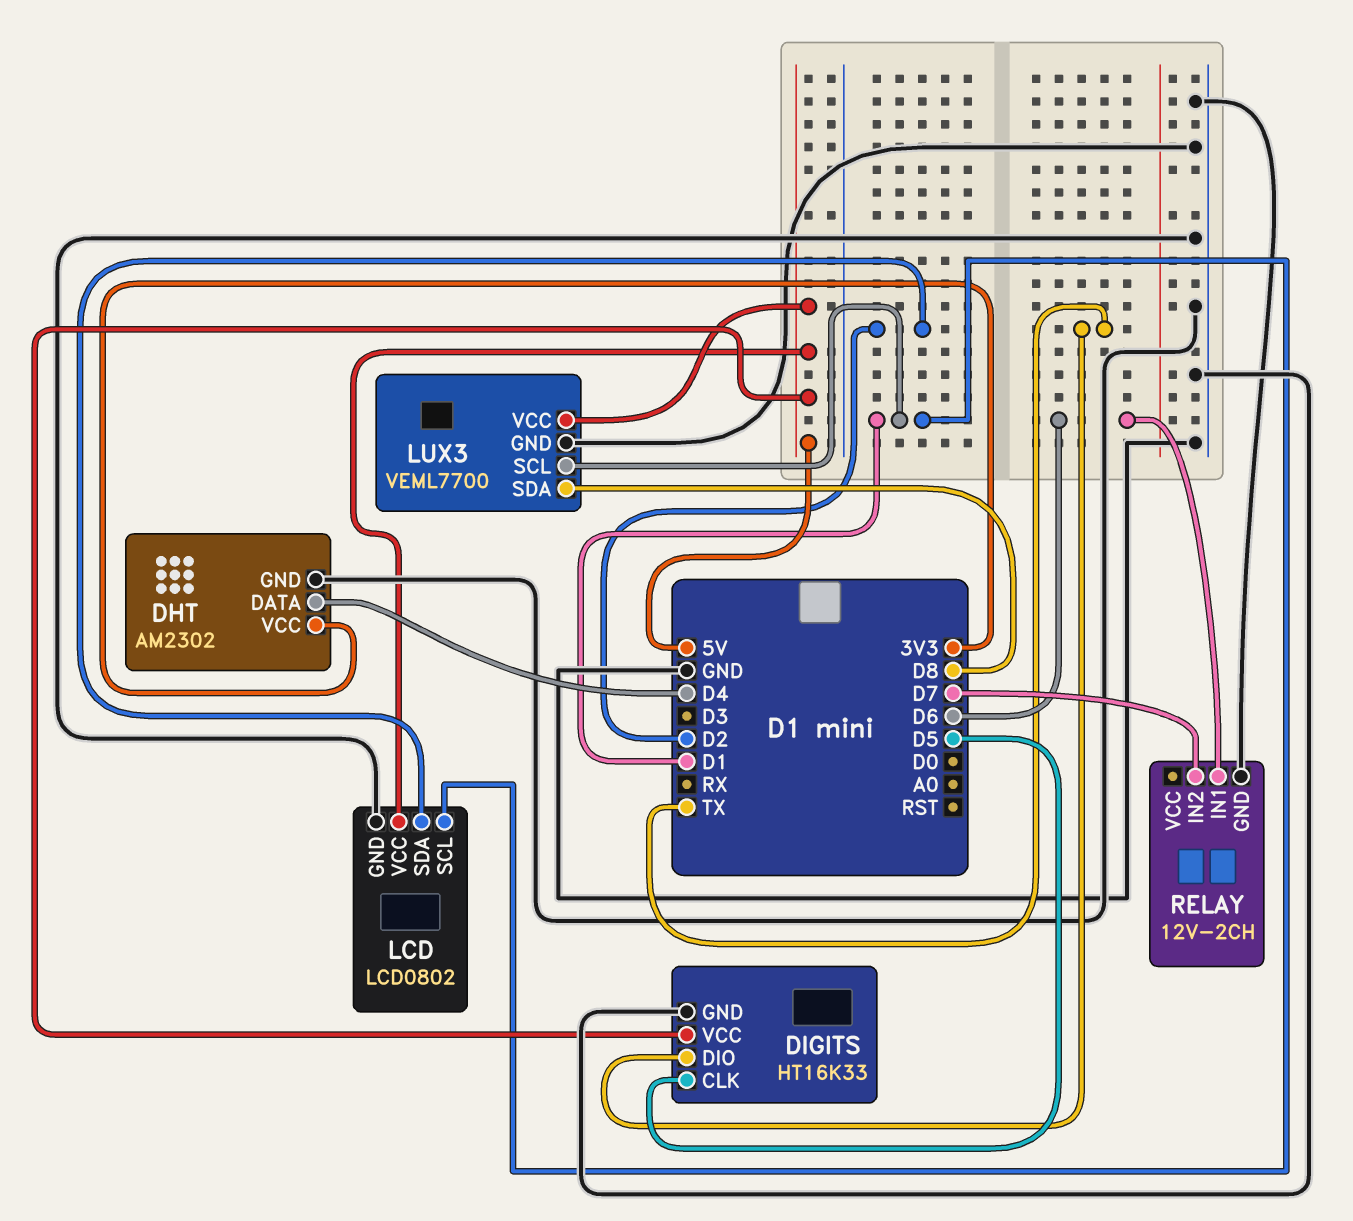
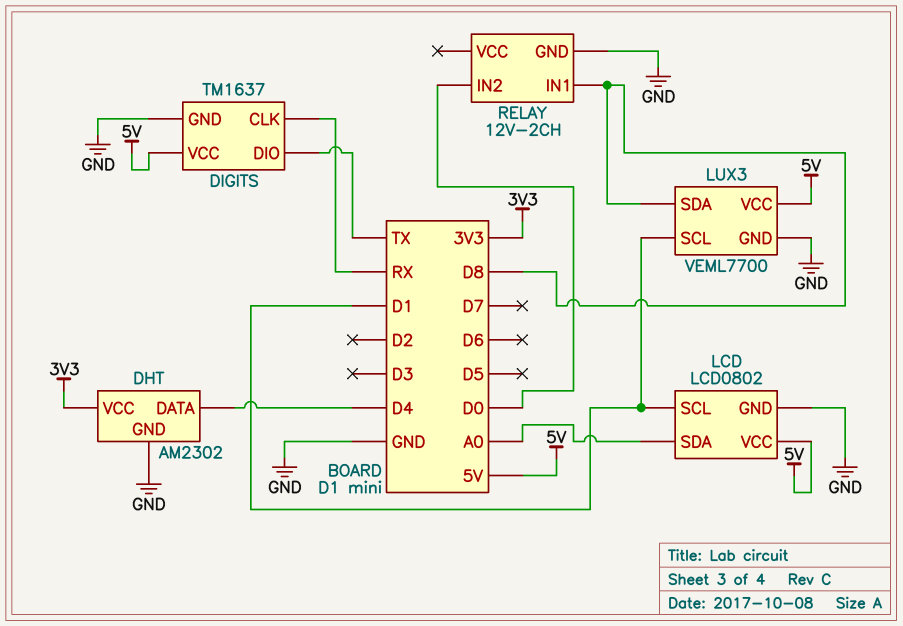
DIGITS: HT16K33 -> TM1637
DIGITS pin CLK: D5 -> RX
LCD pin SDA: D2 -> A0
RELAY pin IN1: D6 -> D8
RELAY pin IN2: D7 -> D0

